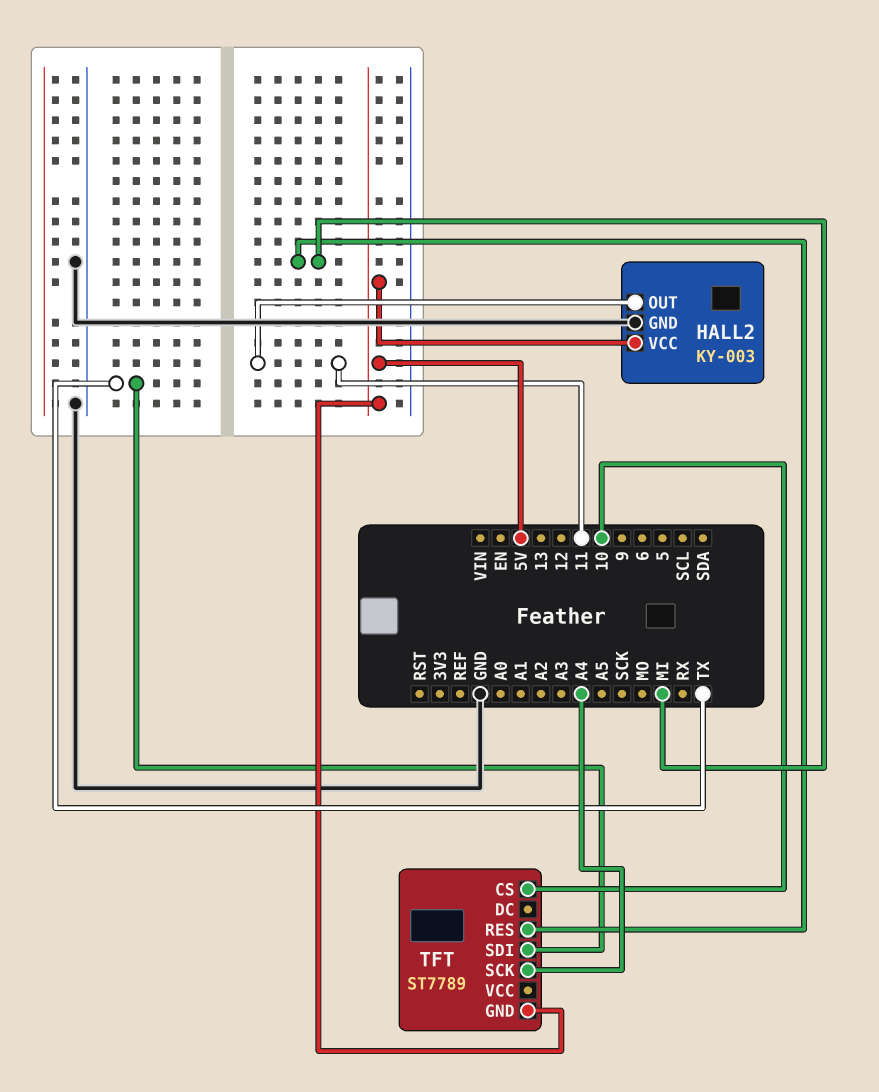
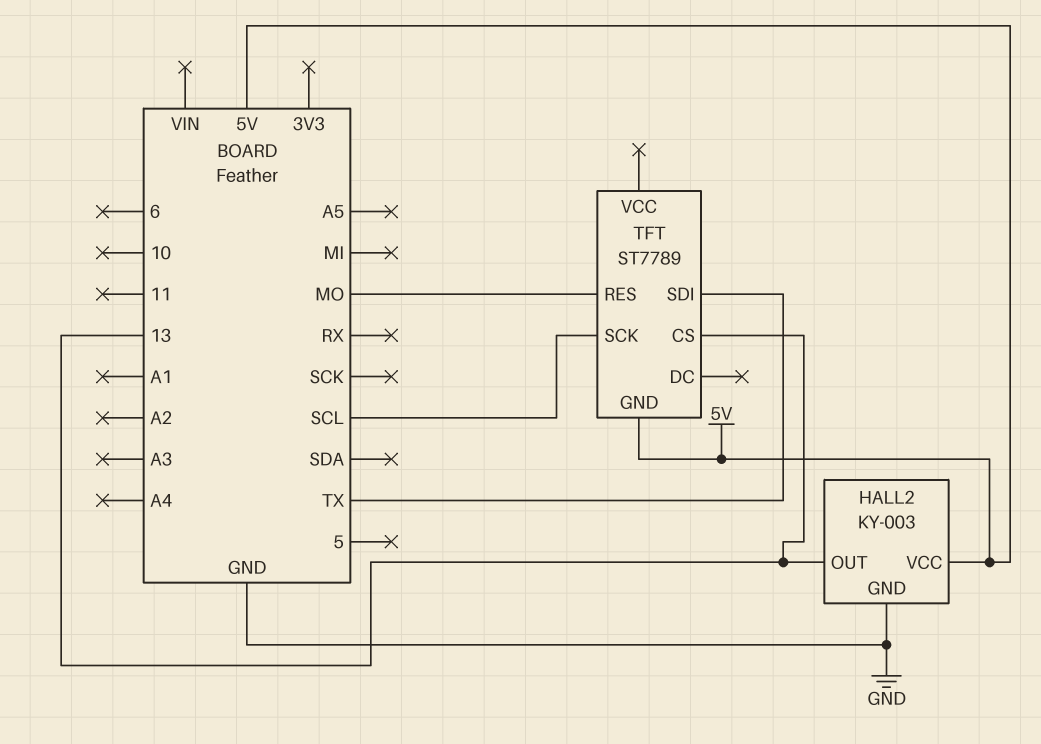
HALL2 pin OUT: 11 -> 13
TFT pin CS: 10 -> 13
TFT pin RES: MI -> MO
TFT pin SCK: A4 -> SCL

